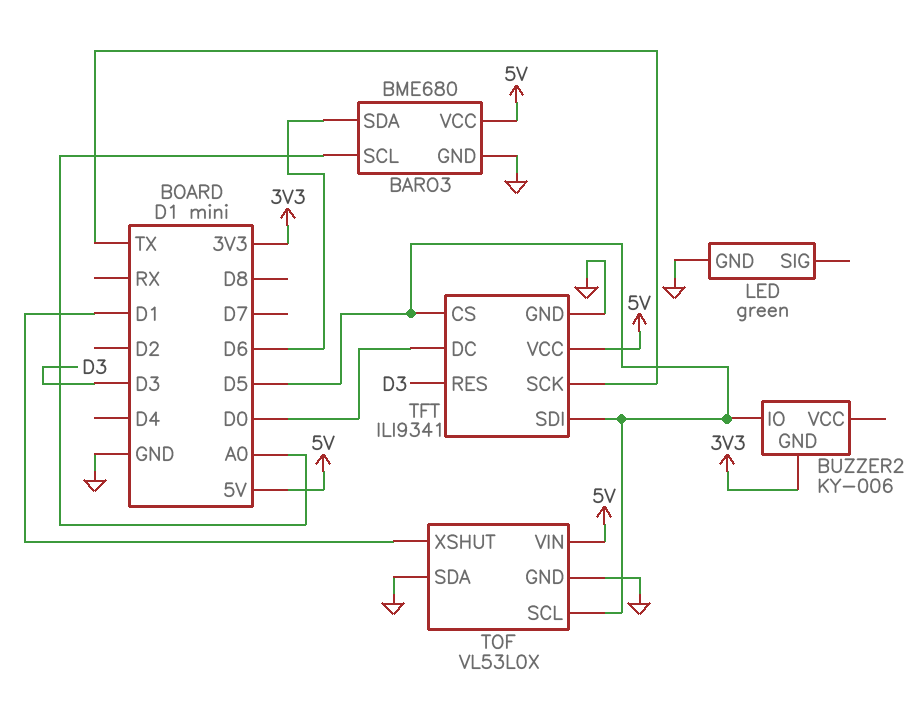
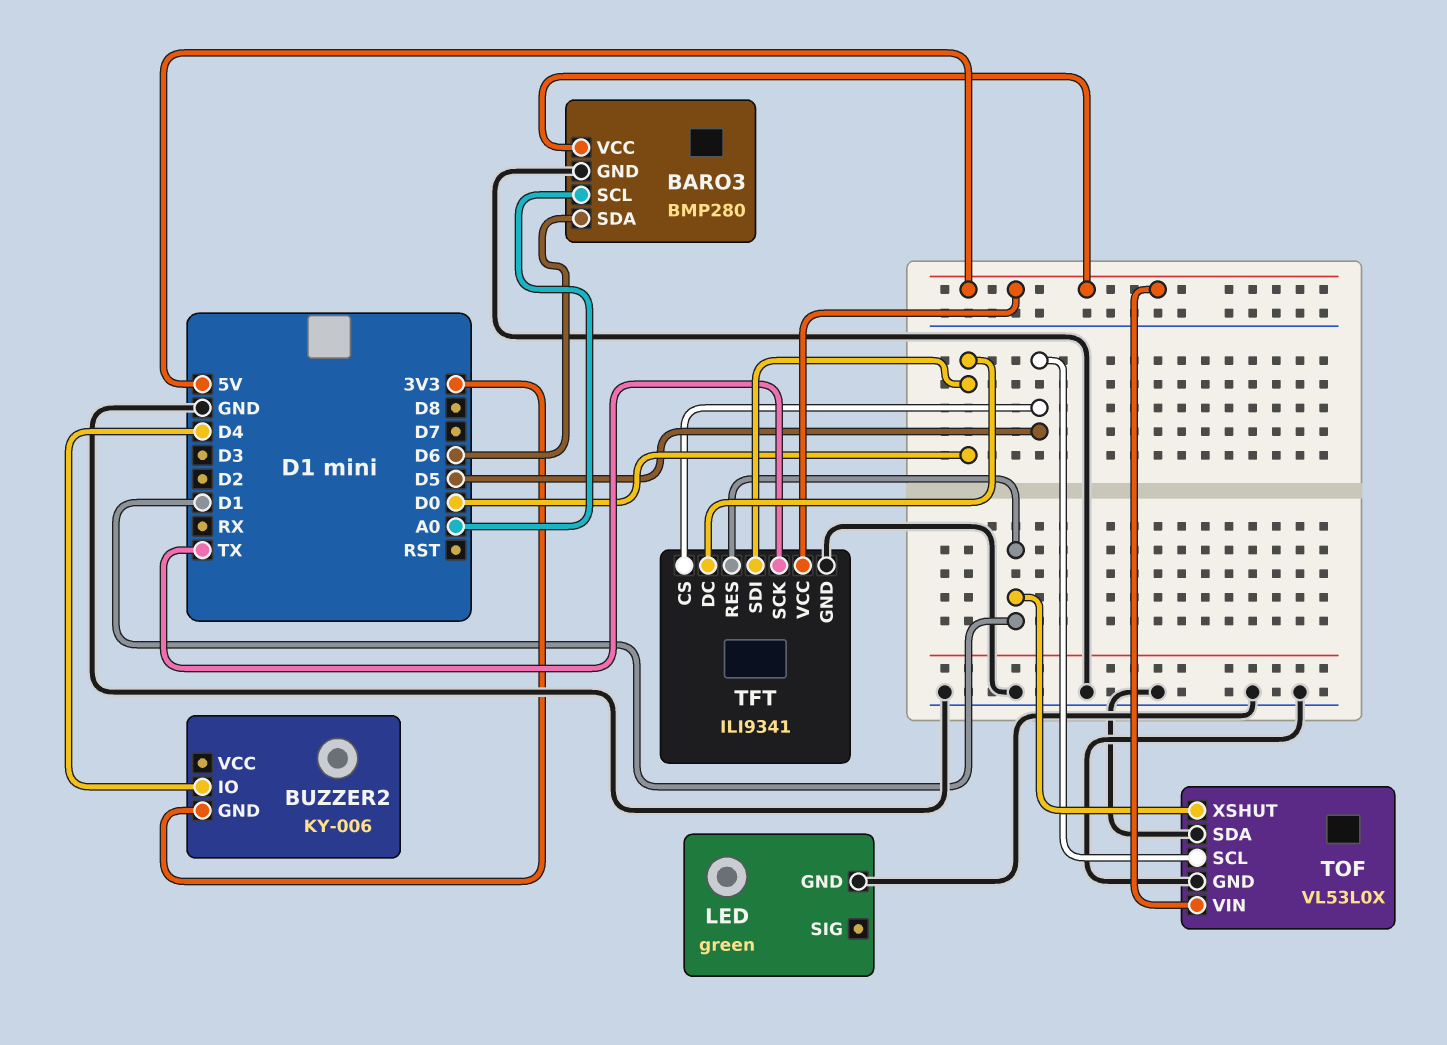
BARO3: BME680 -> BMP280
BUZZER2 pin IO: D5 -> D4
TFT pin RES: D3 -> D1
TFT pin SDI: D5 -> D0

